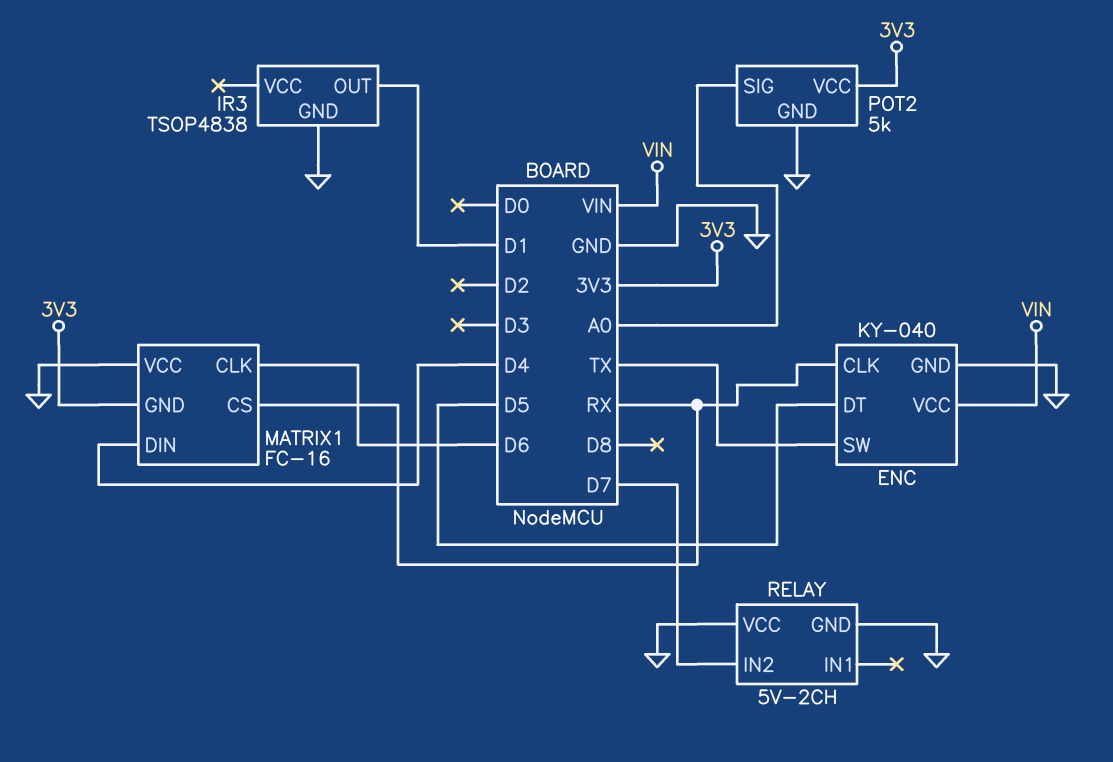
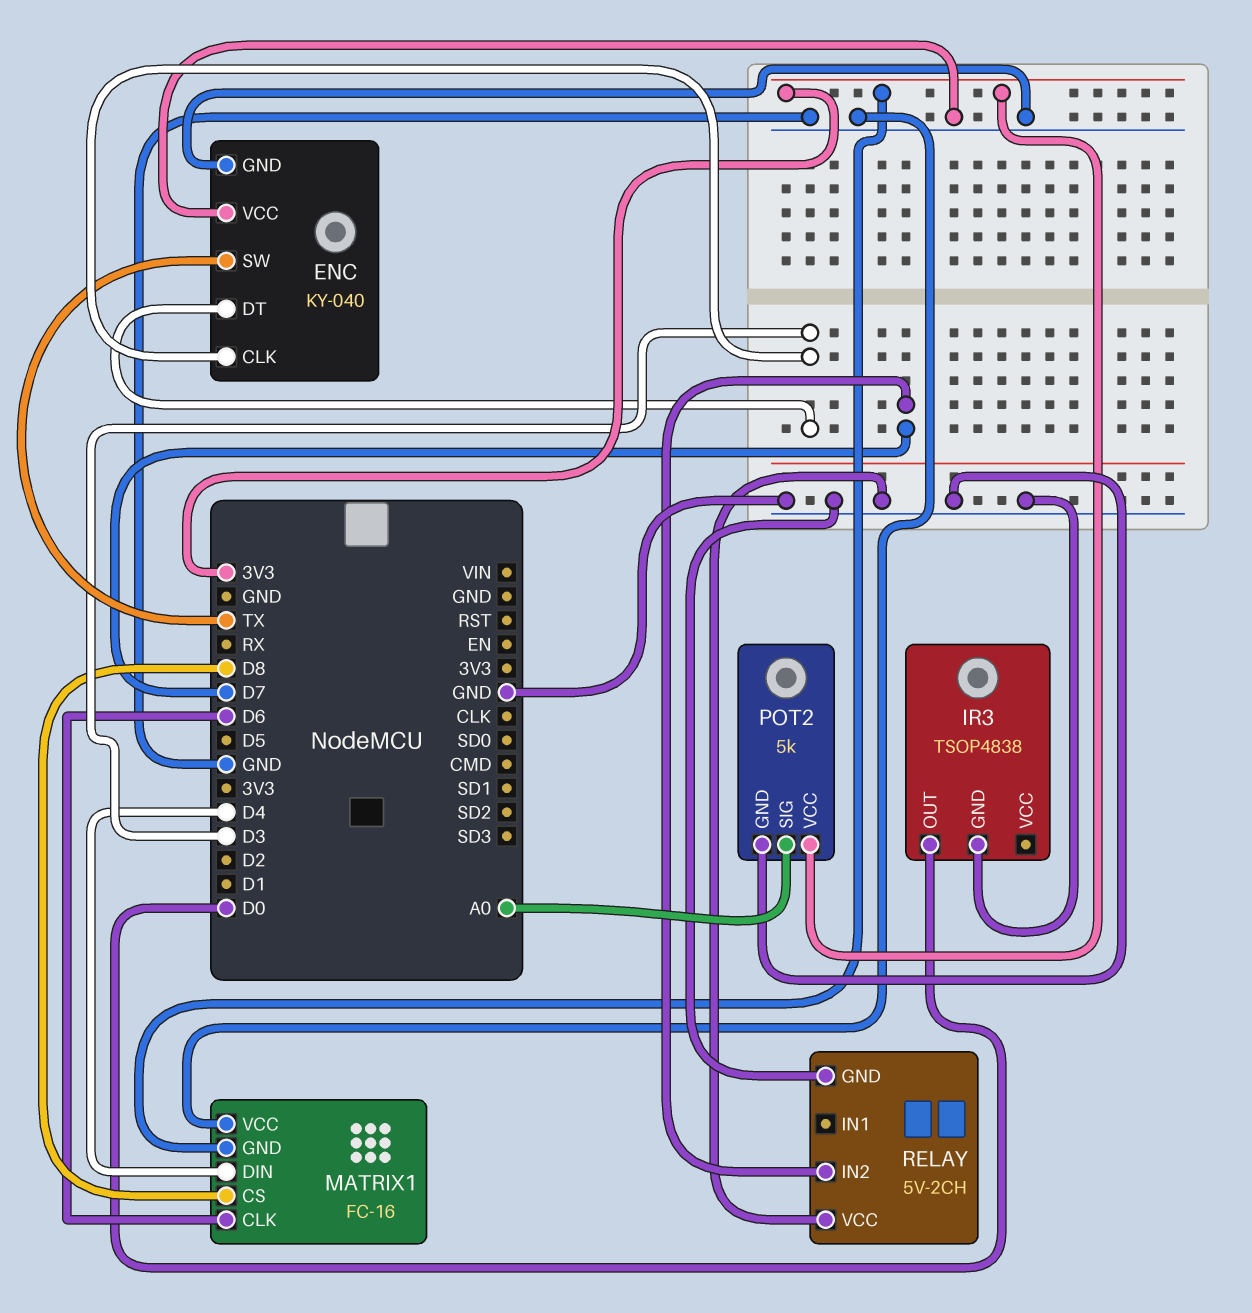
ENC pin CLK: RX -> D3
ENC pin DT: D5 -> D3
ENC pin VCC: VIN -> GND
IR3 pin OUT: D1 -> D0
MATRIX1 pin CS: RX -> D8

